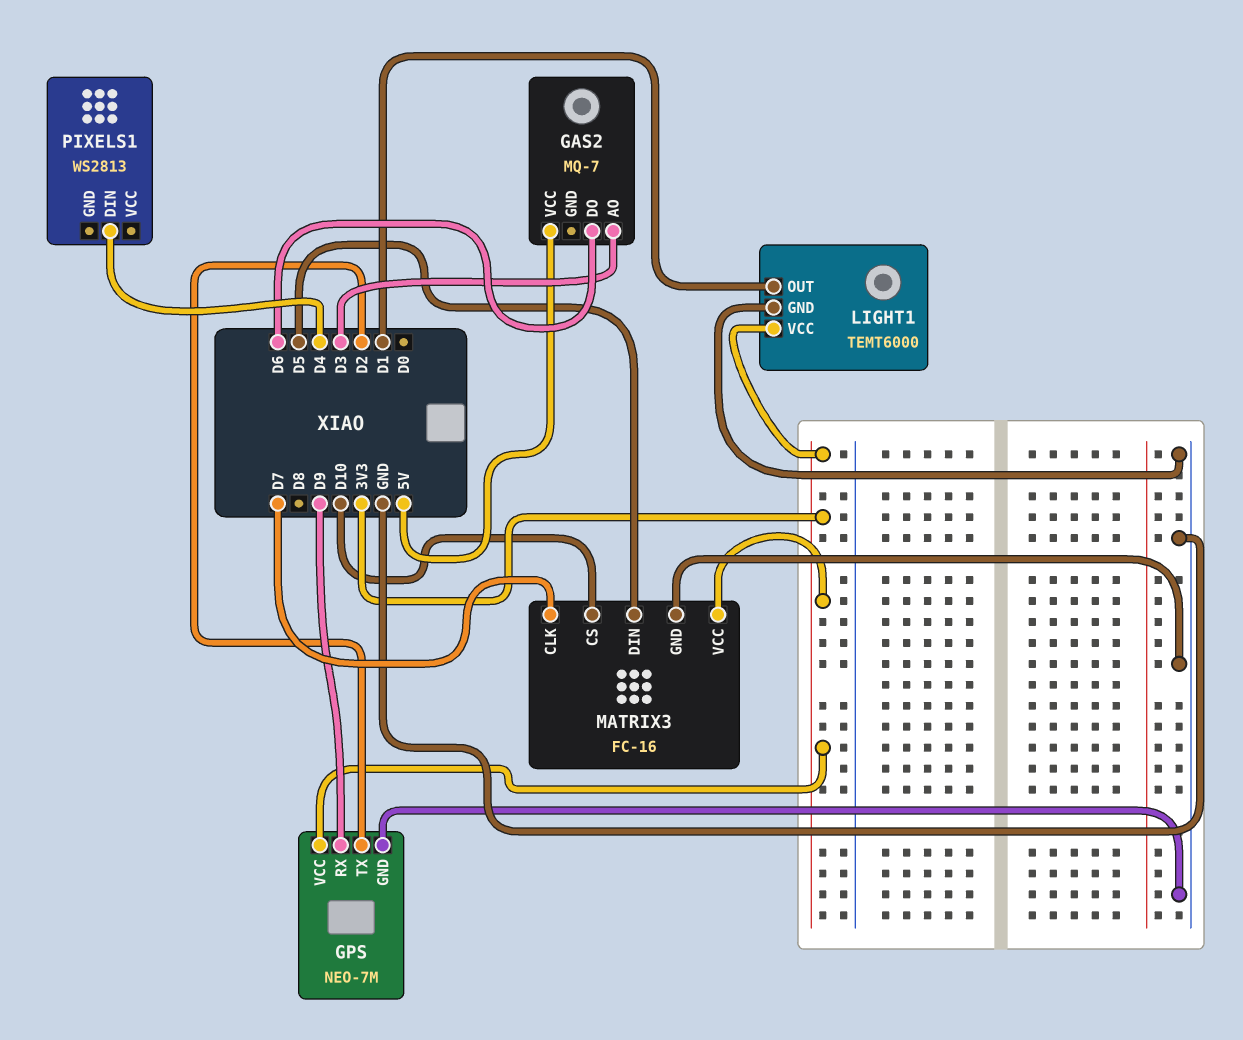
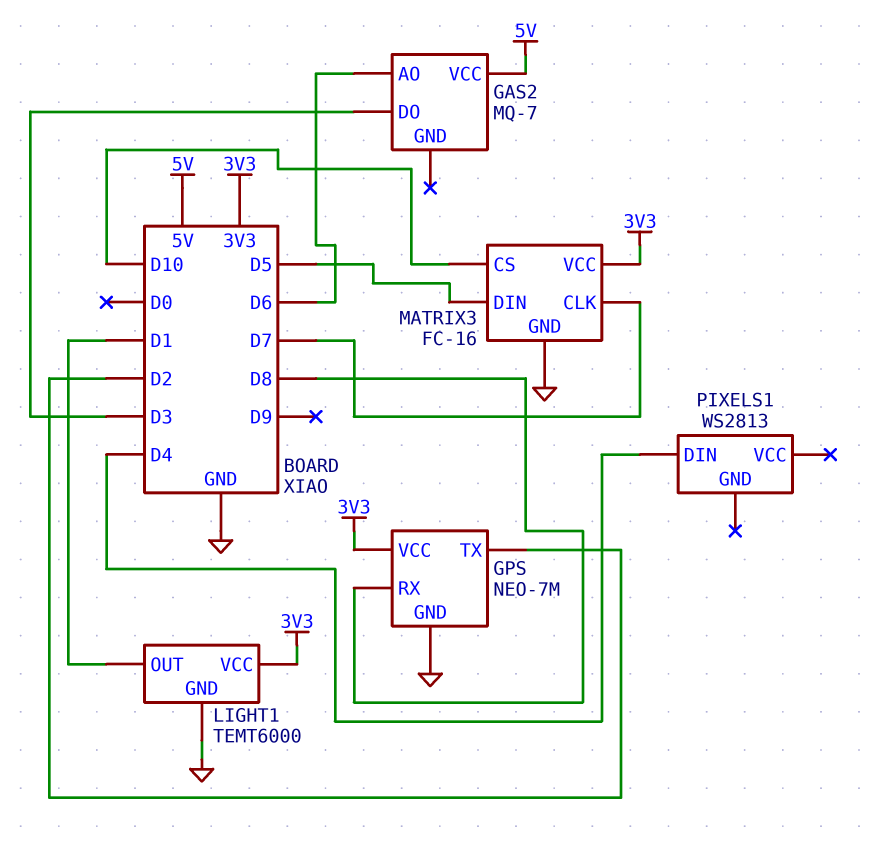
GAS2 pin AO: D3 -> D6
GAS2 pin DO: D6 -> D3
GPS pin RX: D9 -> D8

